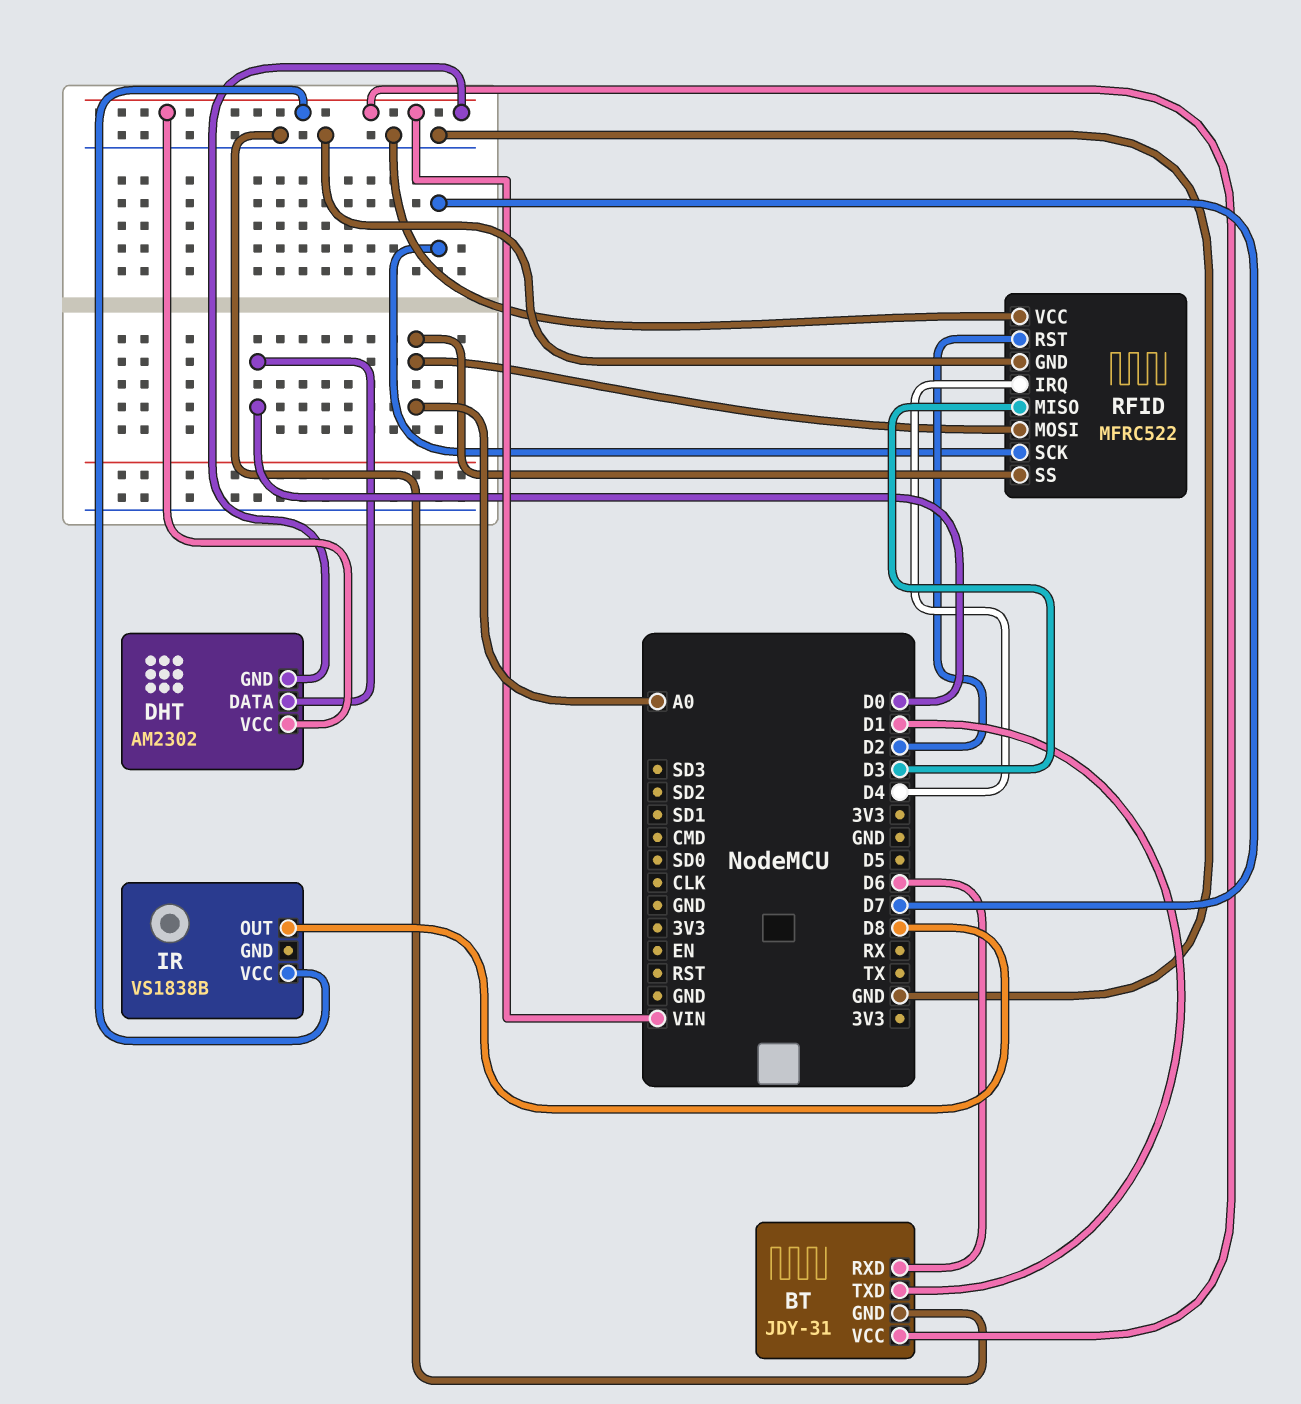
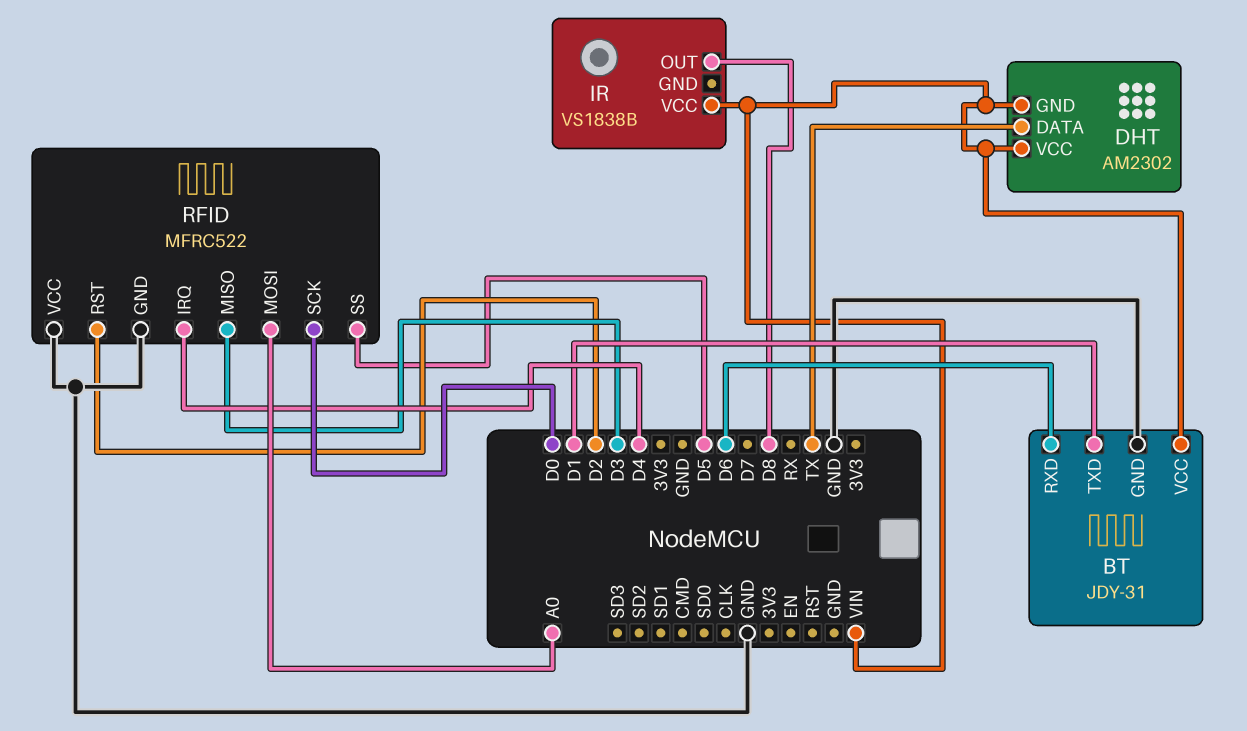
DHT pin DATA: D0 -> TX
RFID pin SCK: D7 -> D0
RFID pin SS: A0 -> D5

